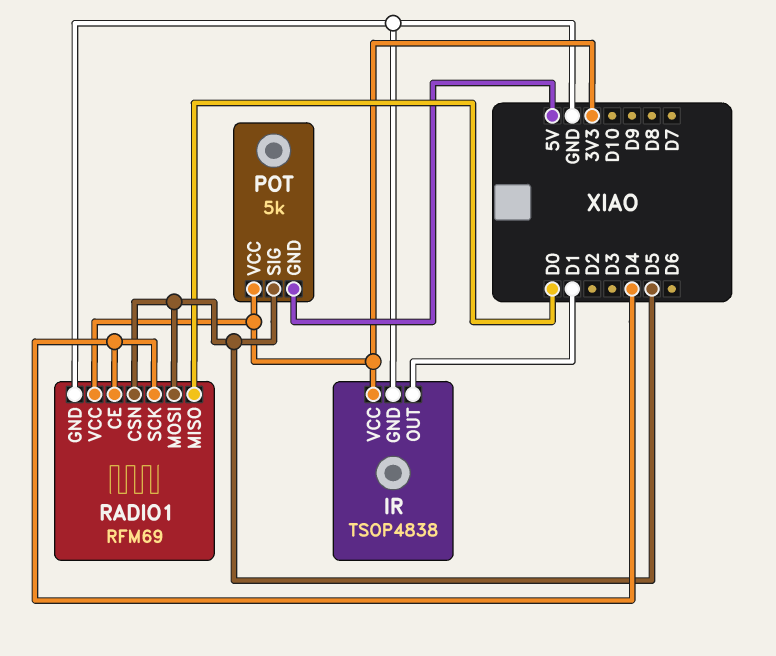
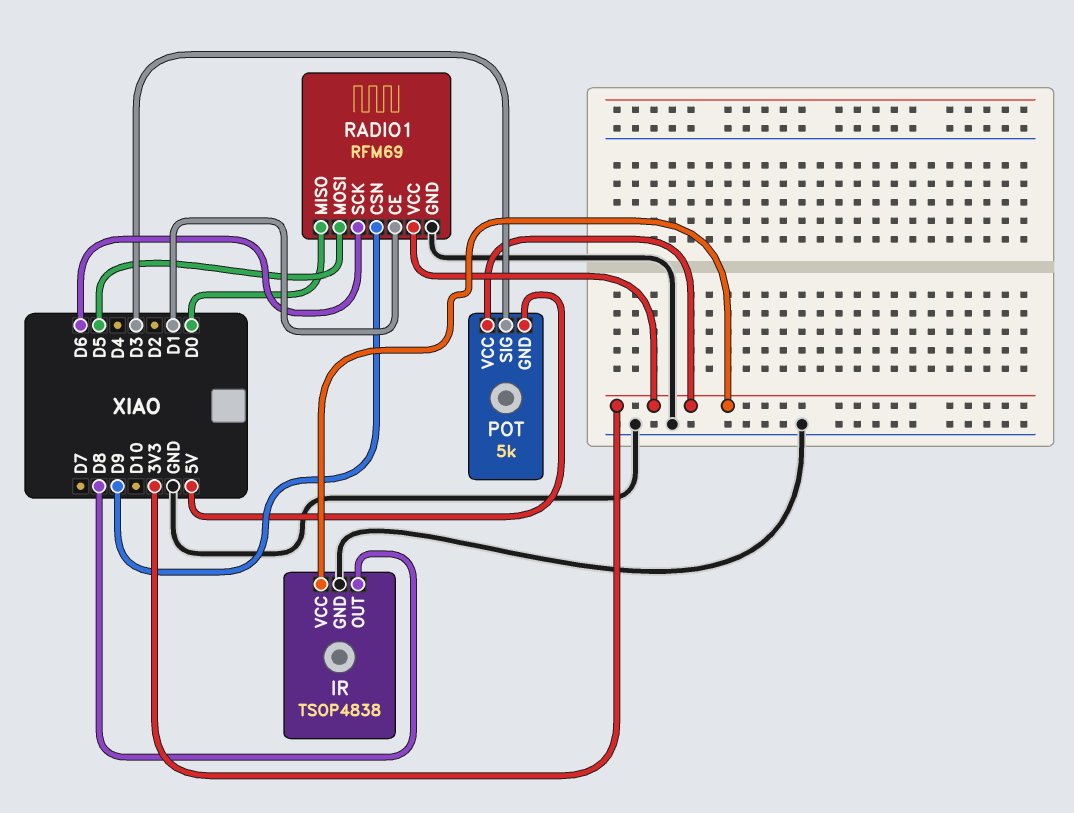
IR pin OUT: D1 -> D8
POT pin SIG: D5 -> D3
RADIO1 pin CE: D4 -> D1
RADIO1 pin CSN: D5 -> D9
RADIO1 pin SCK: D4 -> D6

